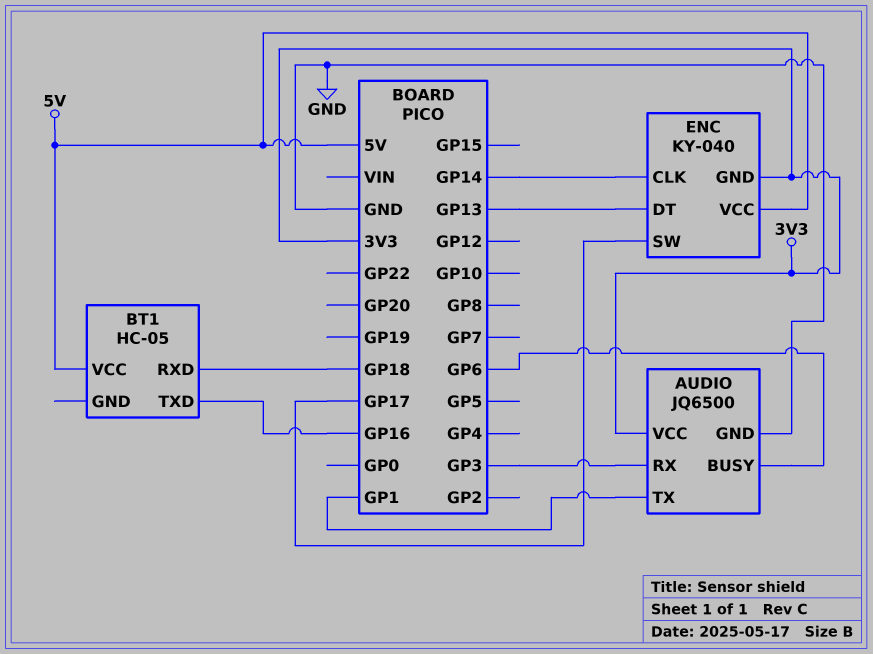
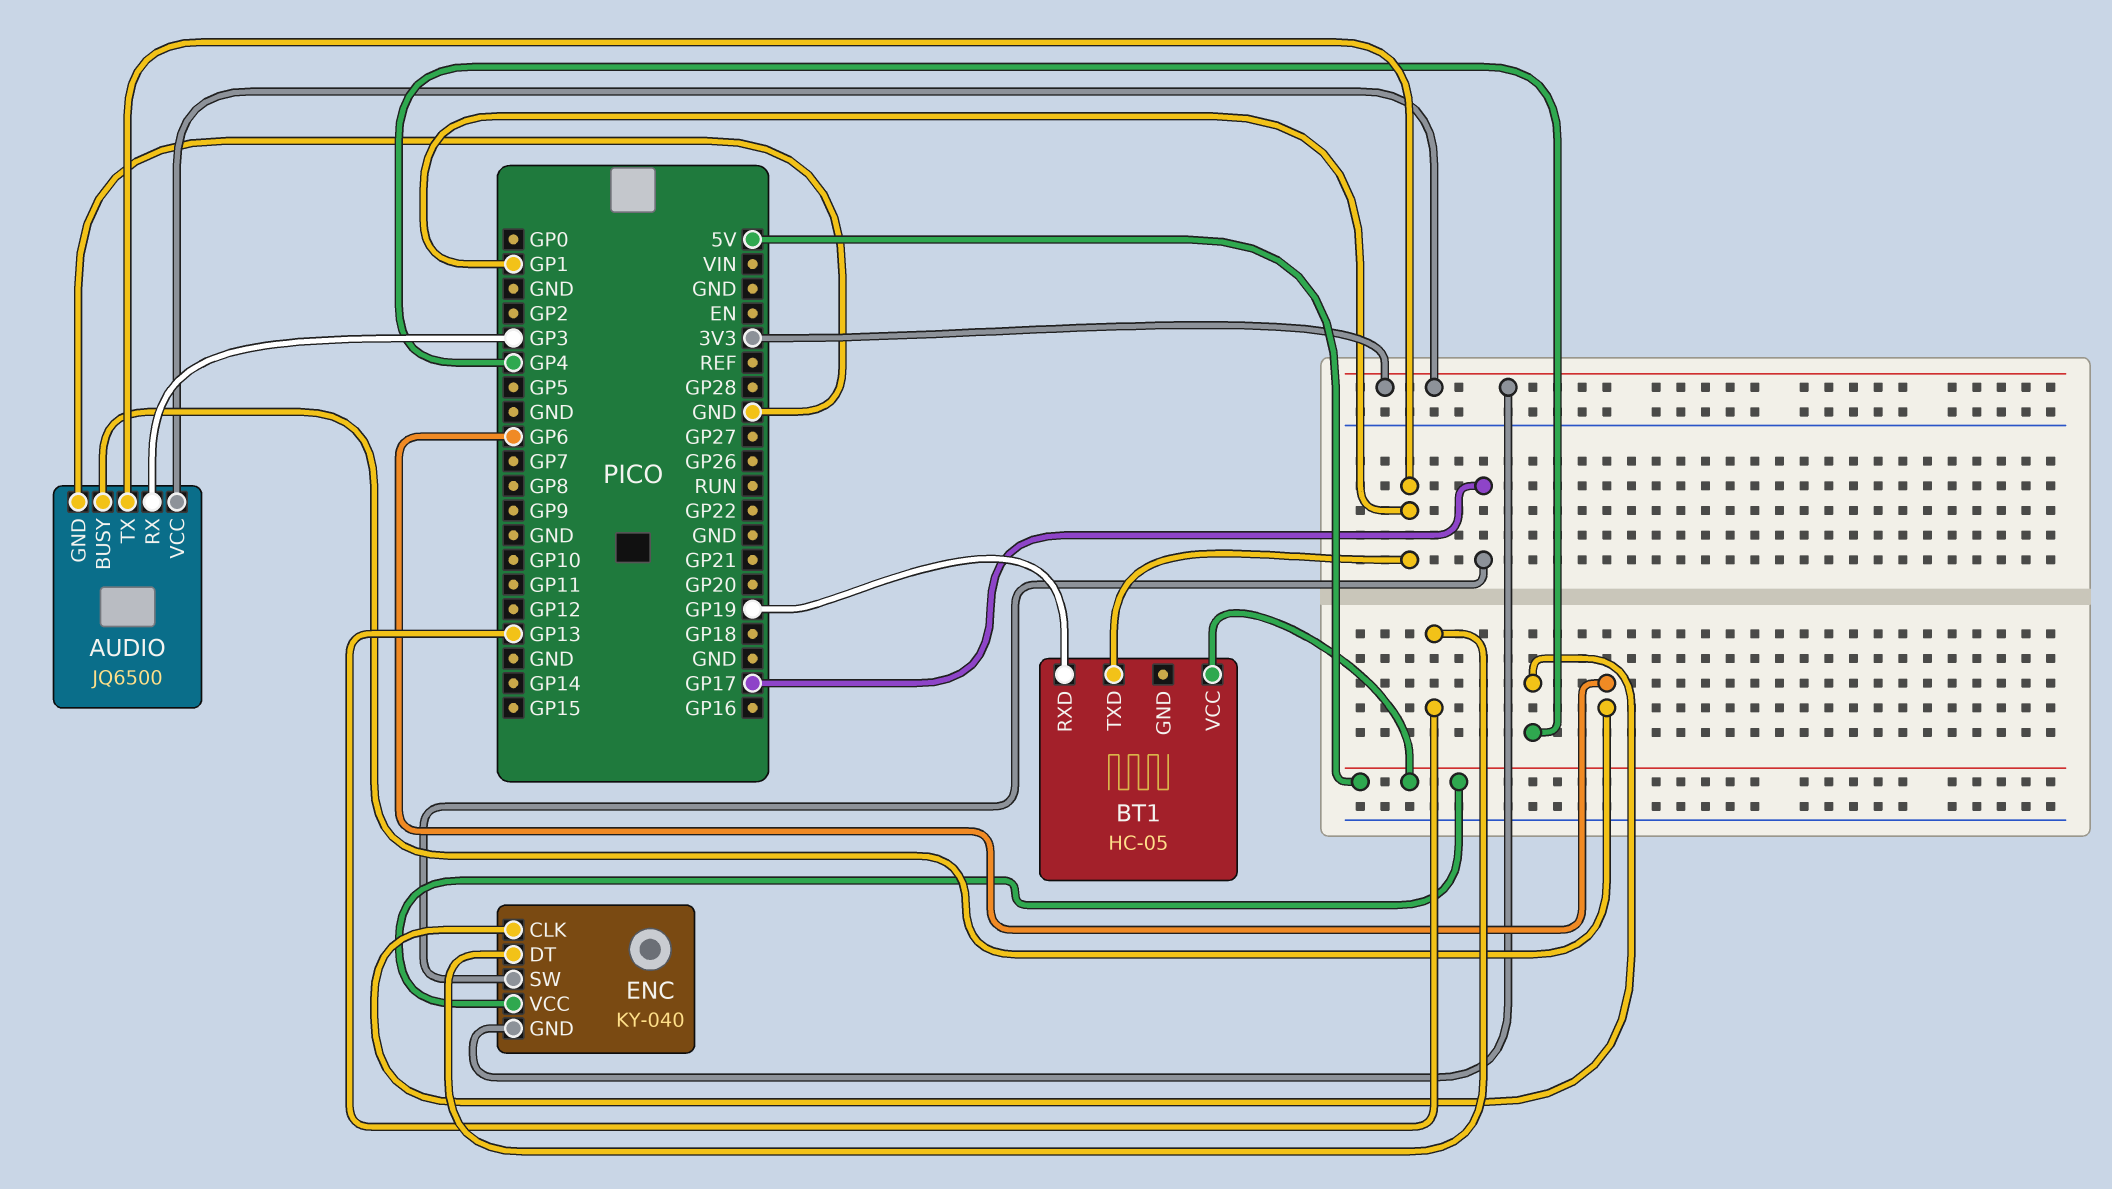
BT1 pin RXD: GP18 -> GP19
BT1 pin TXD: GP16 -> GP1
ENC pin CLK: GP14 -> GP4

